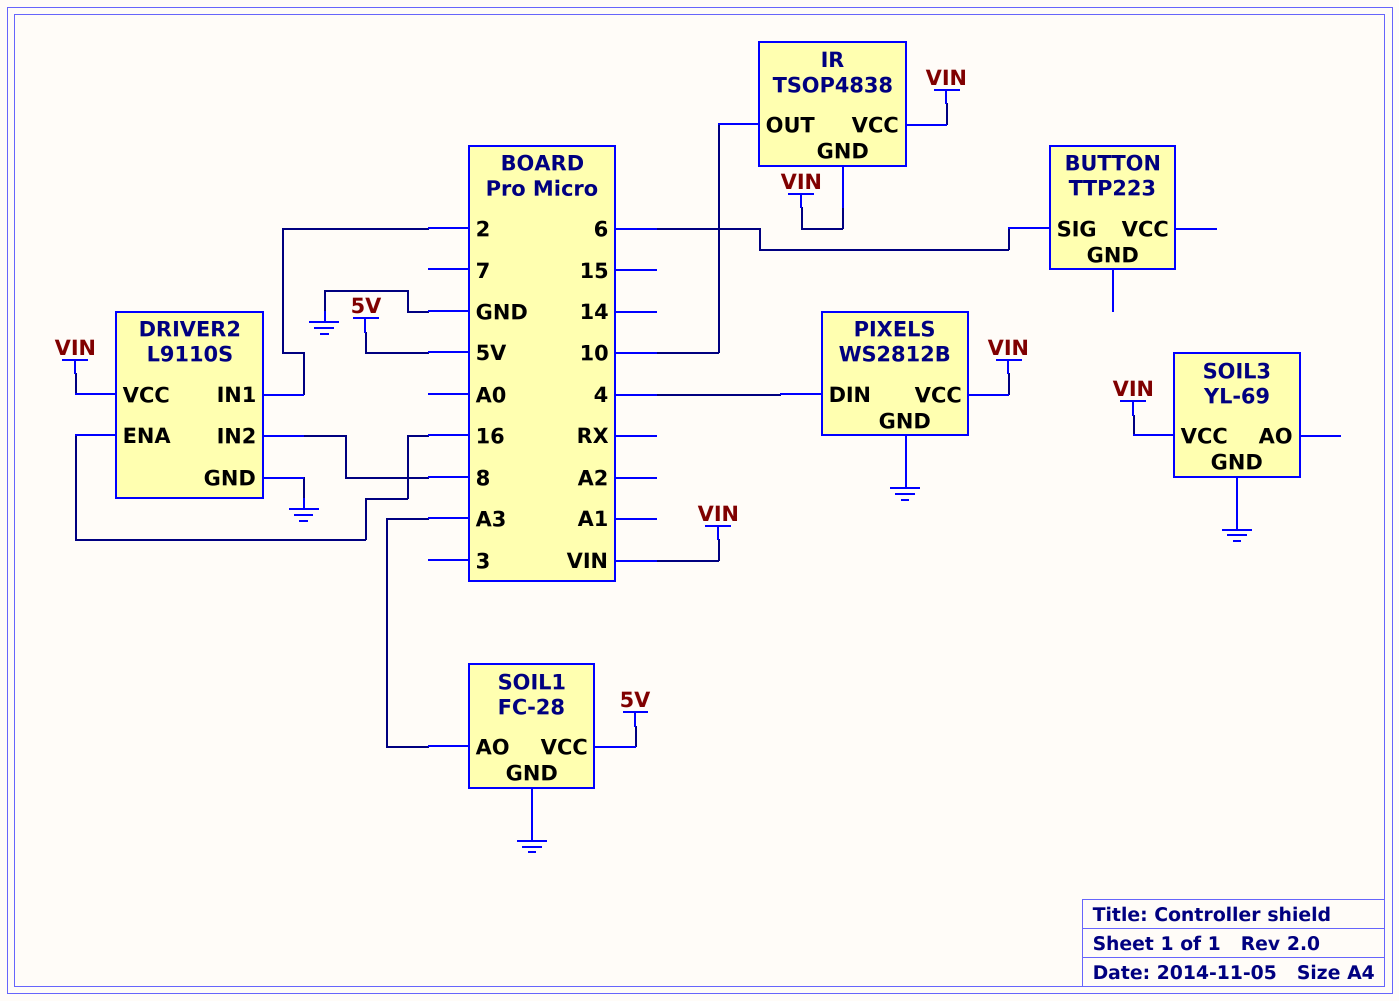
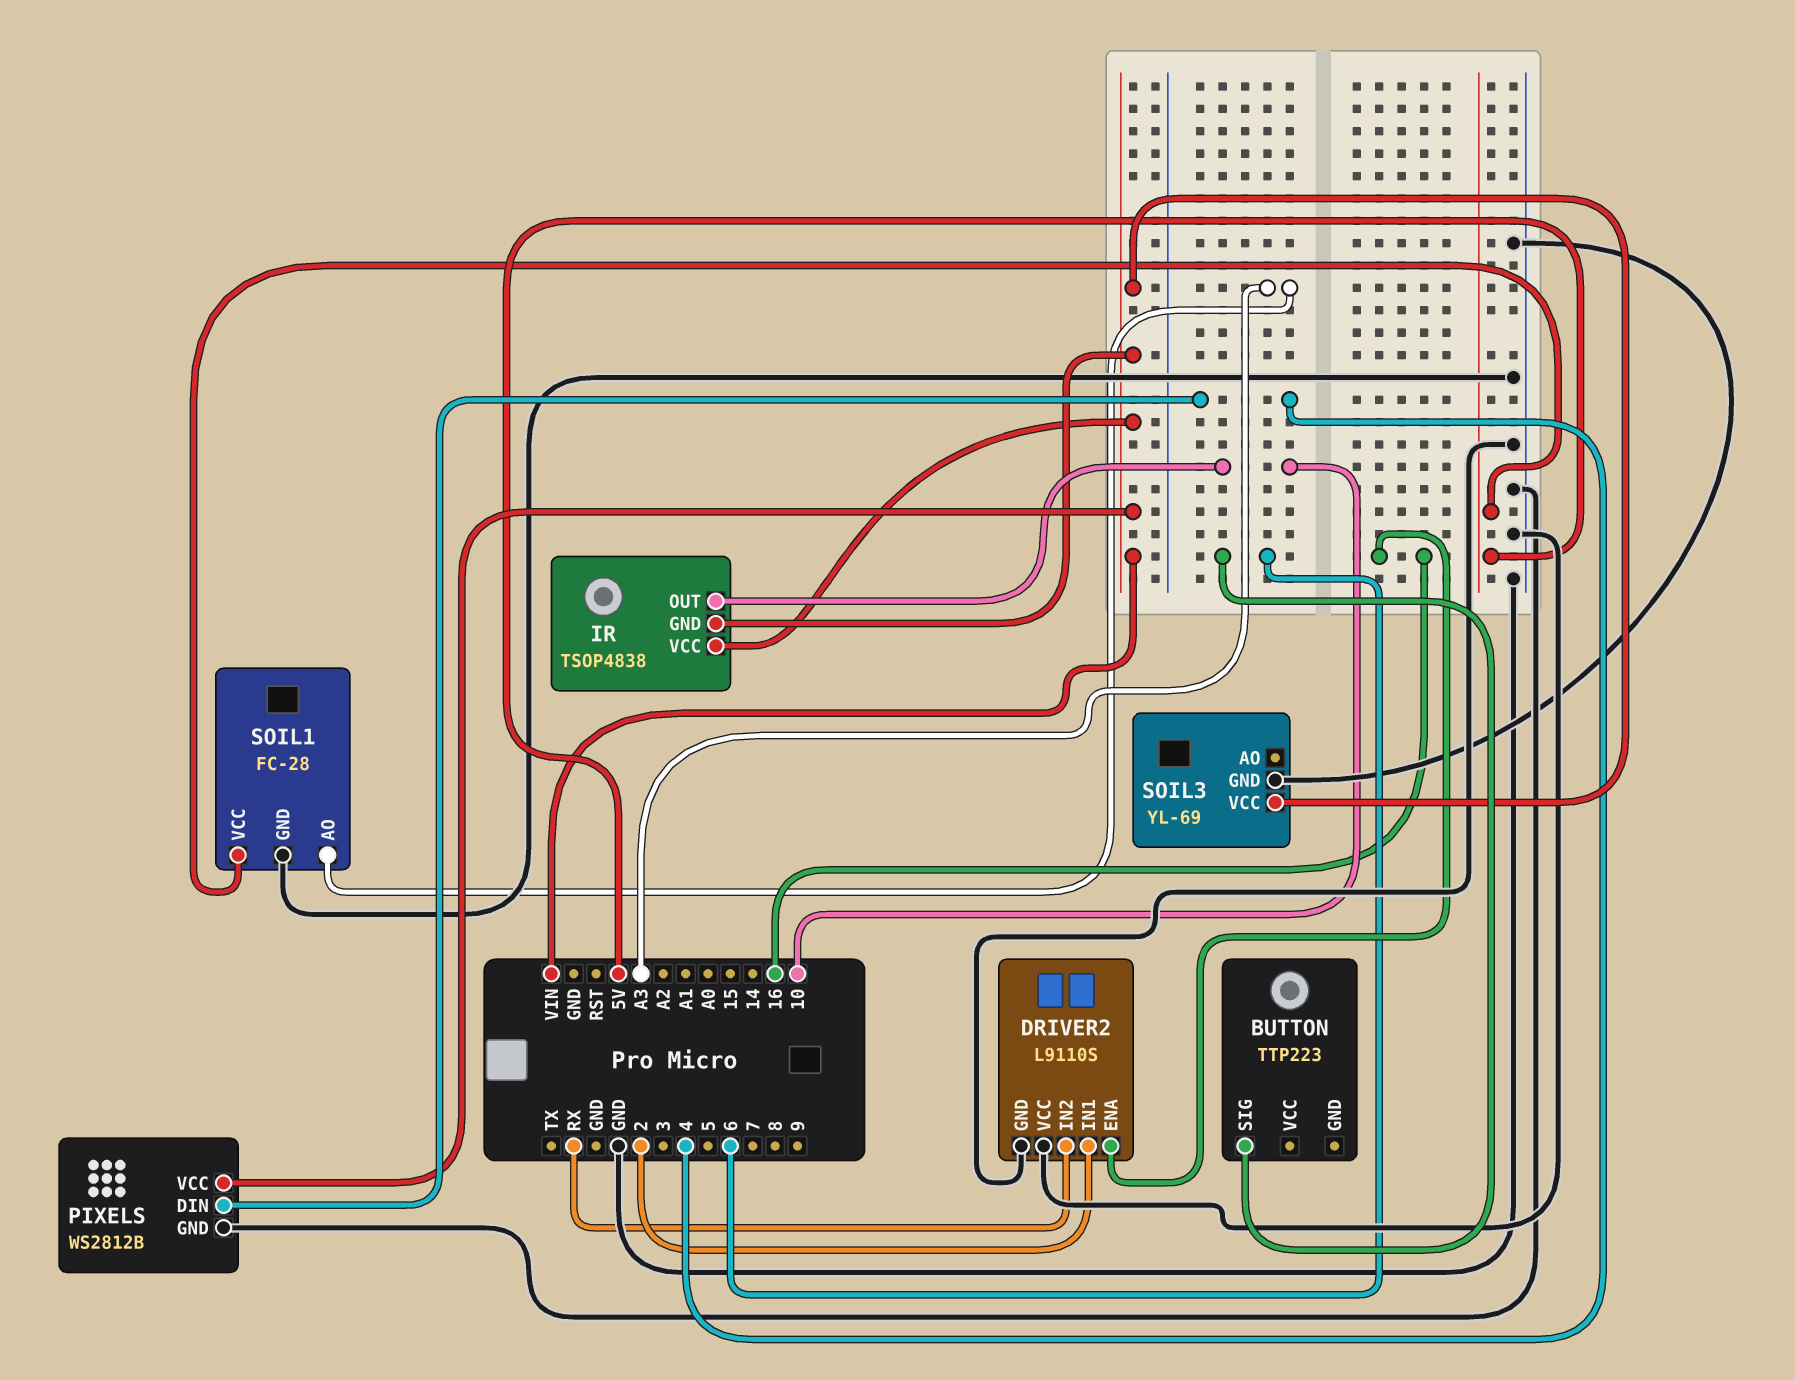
DRIVER2 pin IN2: 8 -> RX
DRIVER2 pin VCC: VIN -> GND

